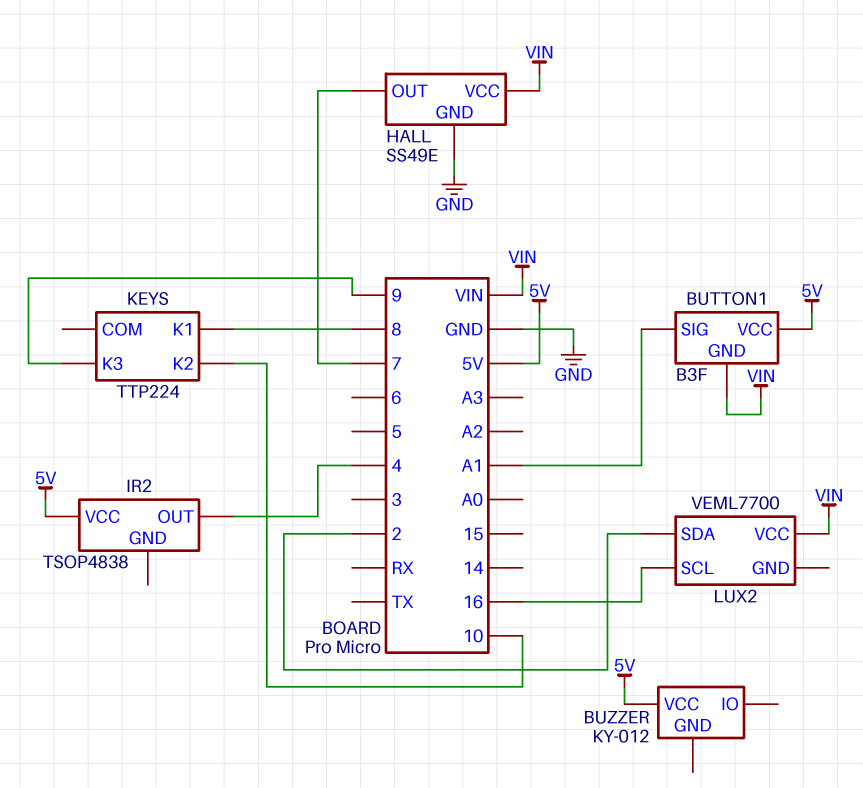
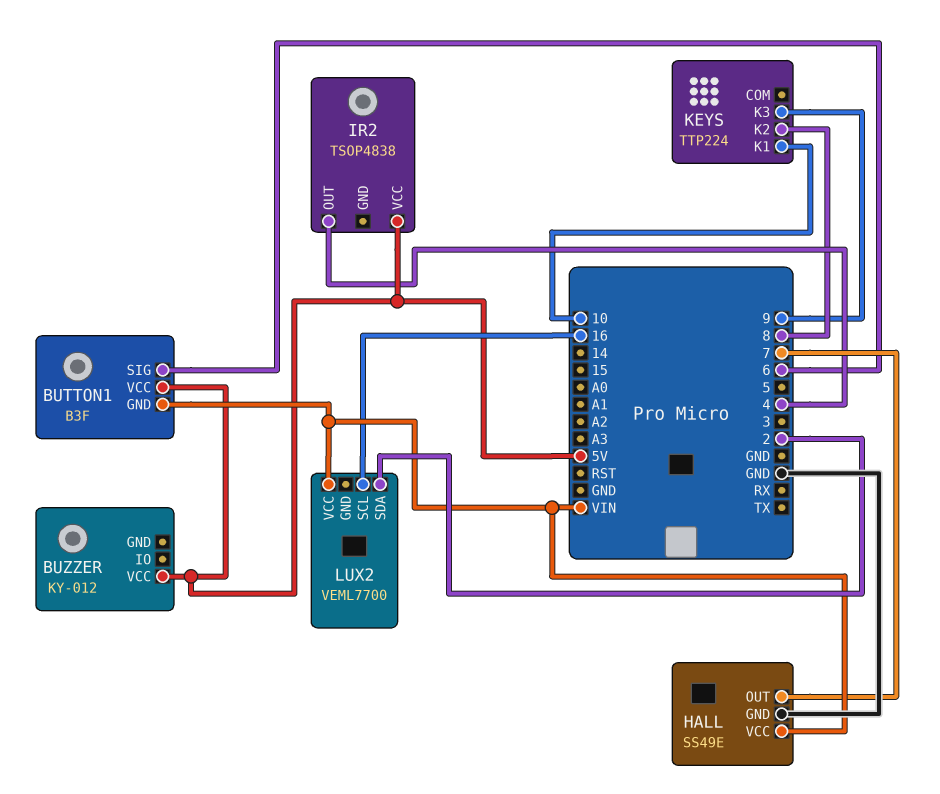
BUTTON1 pin SIG: A1 -> 6
KEYS pin K1: 8 -> 10
KEYS pin K2: 10 -> 8

